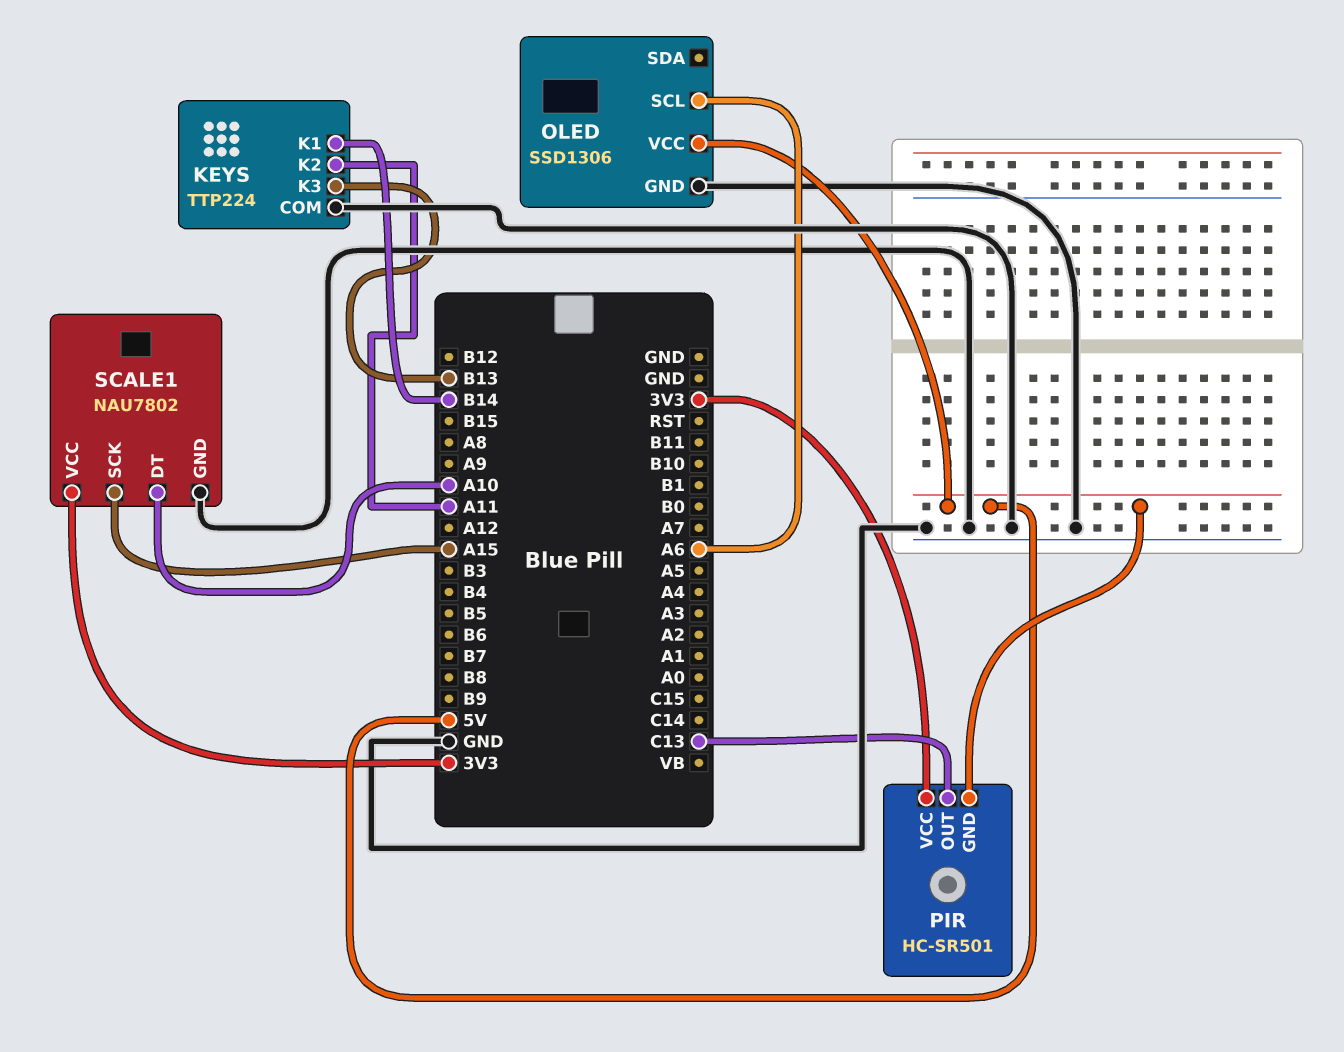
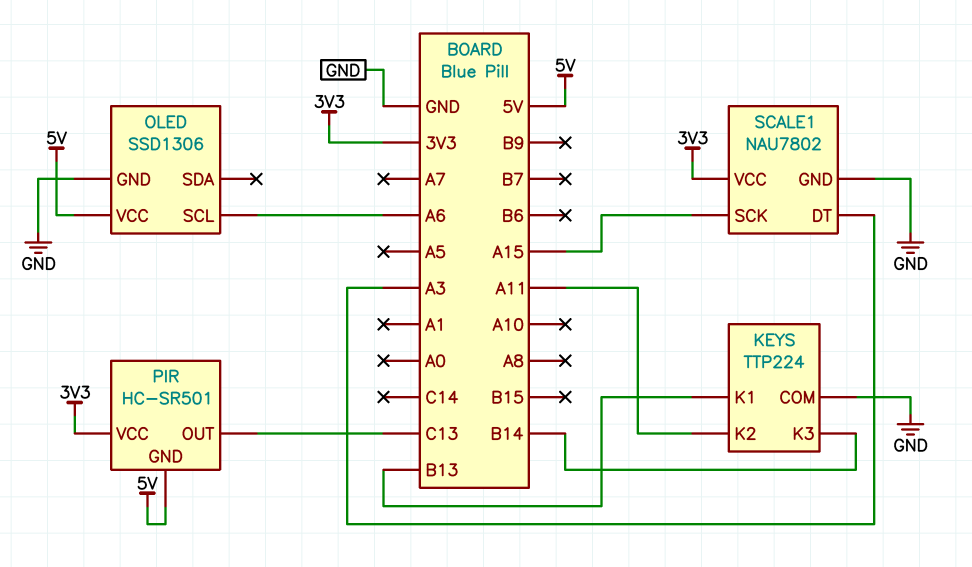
KEYS pin K1: B14 -> B13
KEYS pin K3: B13 -> B14
SCALE1 pin DT: A10 -> A3

